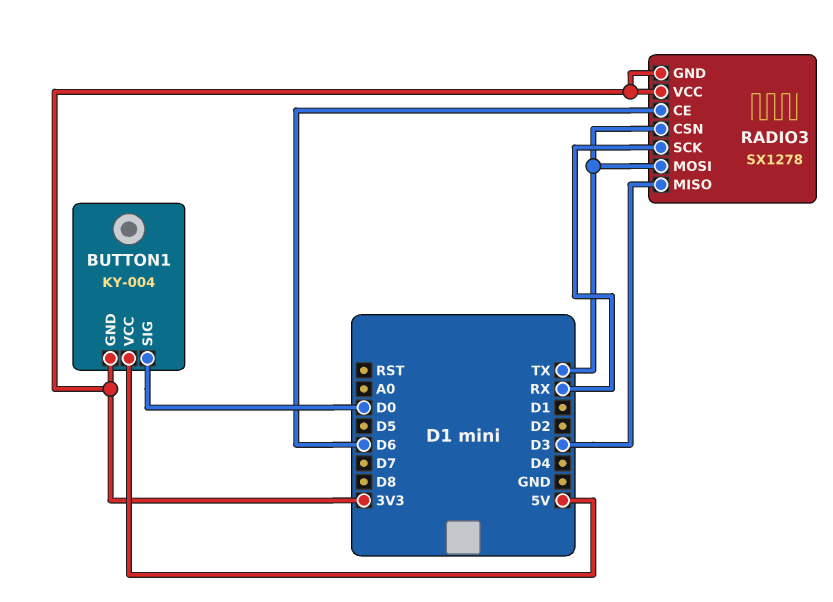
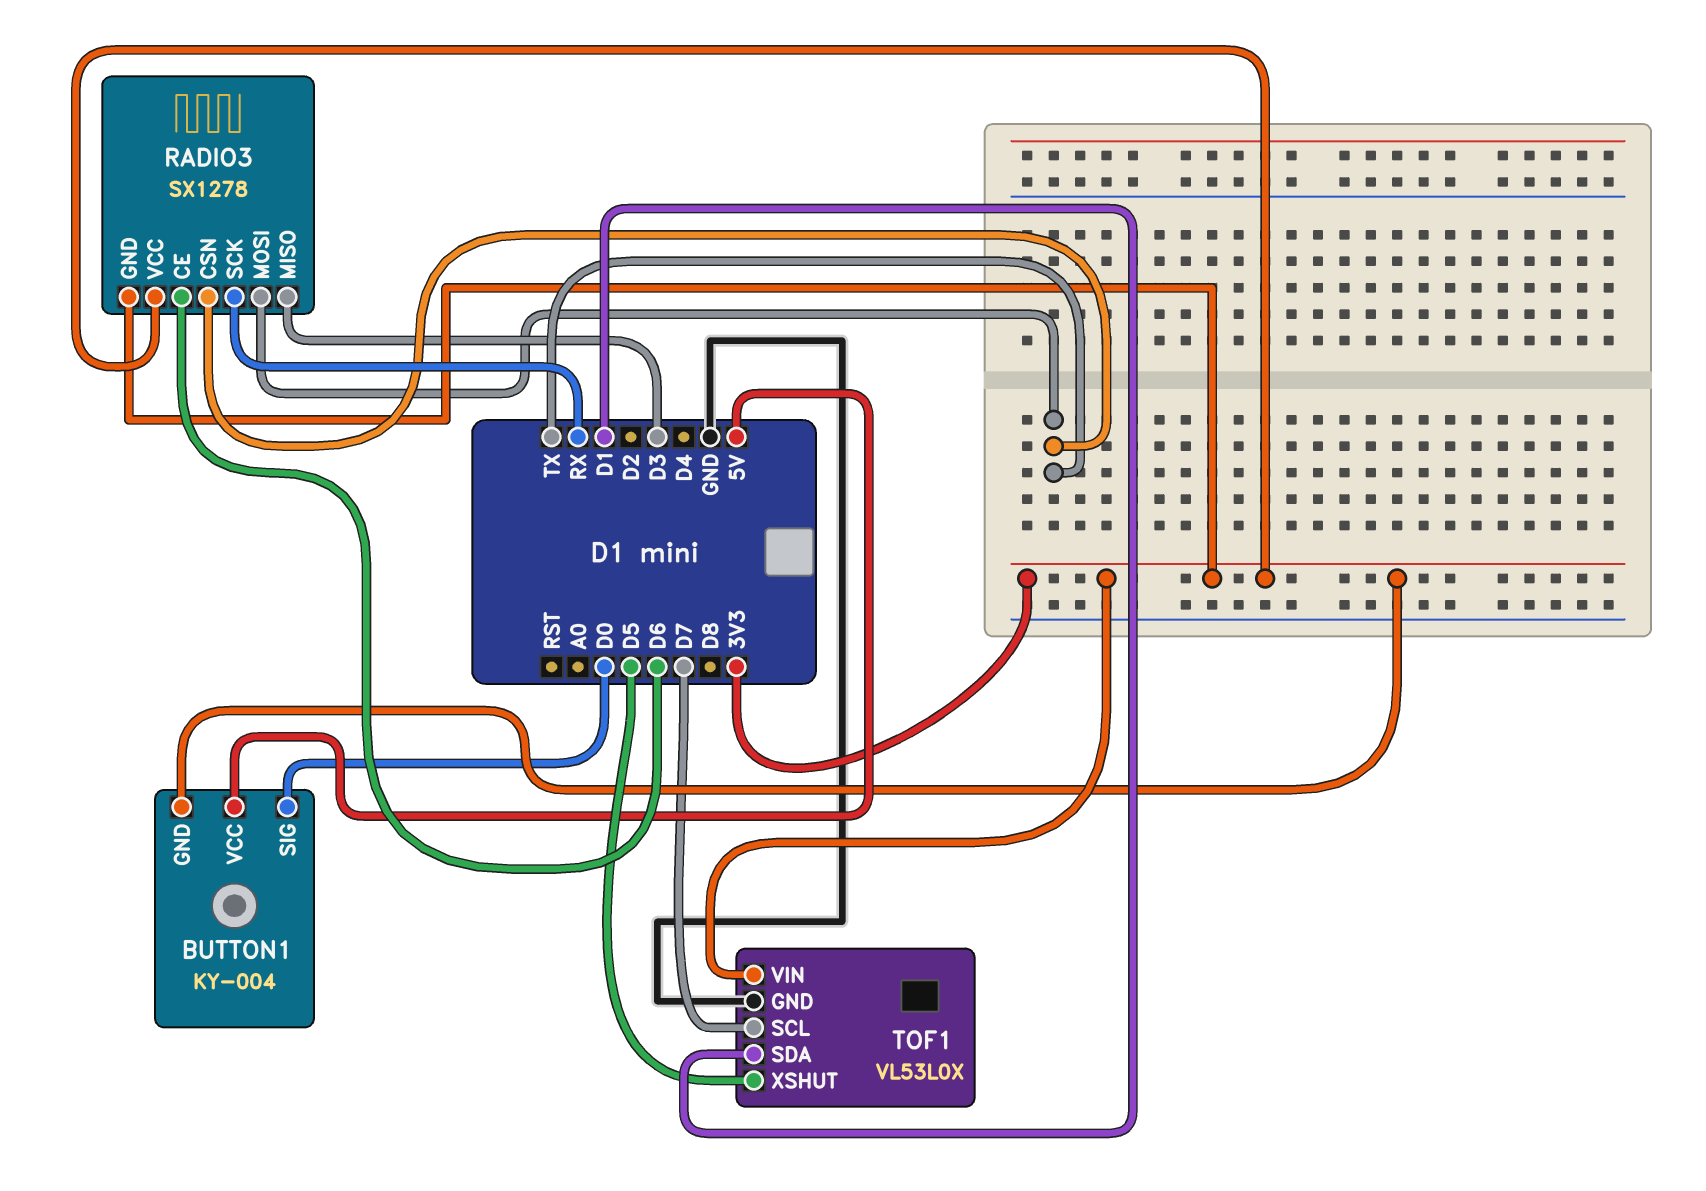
TOF1: none -> VL53L0X
TOF1 pin GND: none -> GND
TOF1 pin SCL: none -> D7
TOF1 pin SDA: none -> D1
TOF1 pin VIN: none -> 3V3
TOF1 pin XSHUT: none -> D5

